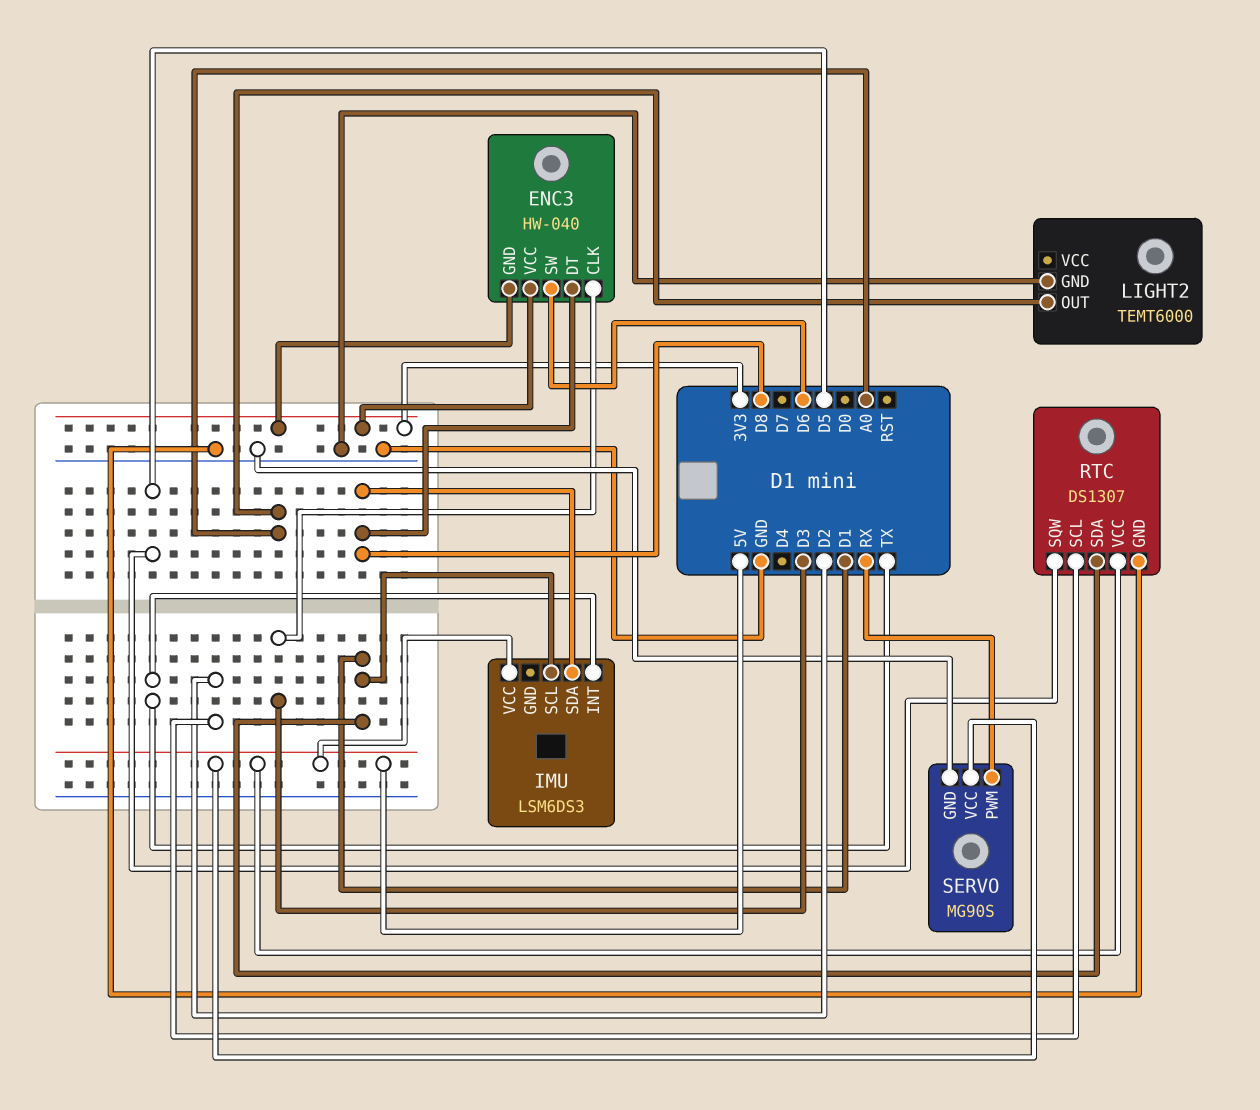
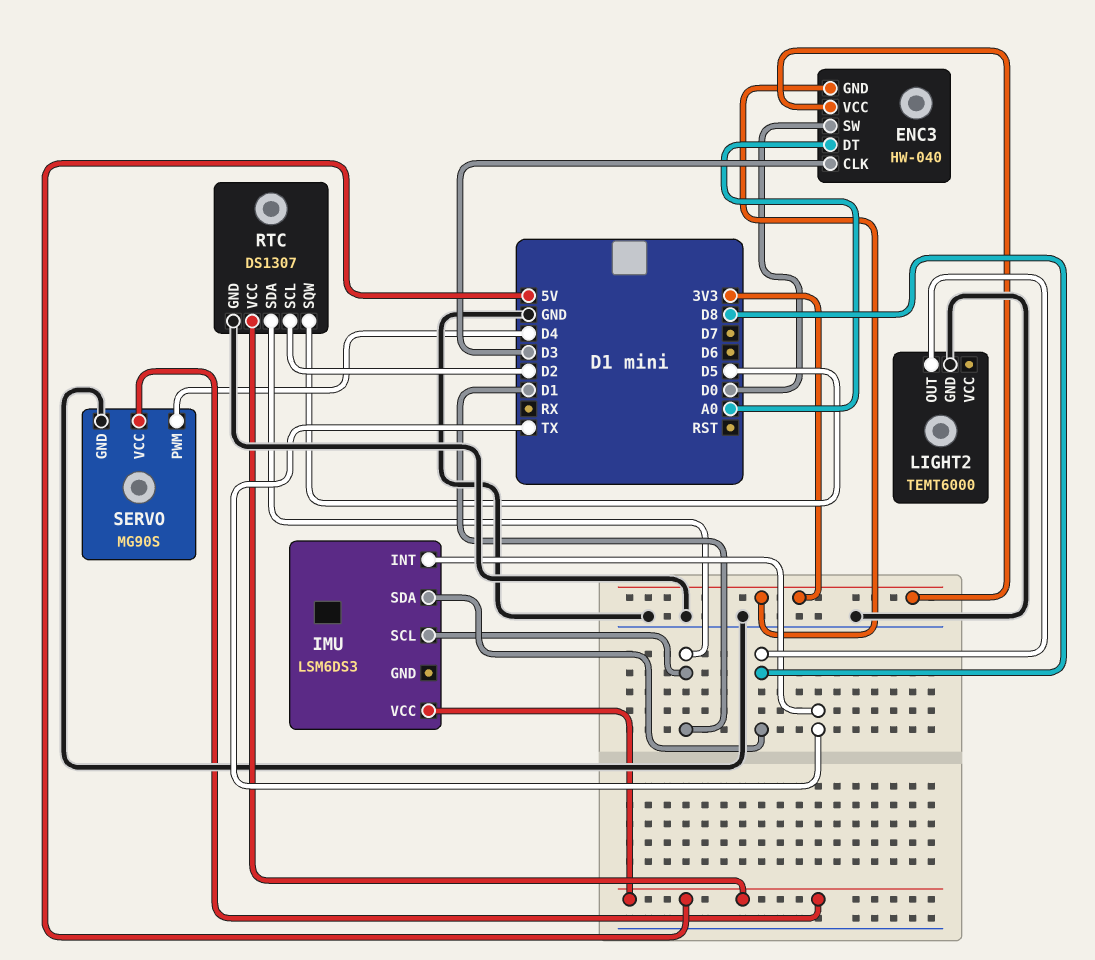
ENC3 pin DT: D8 -> A0
ENC3 pin SW: D6 -> D0
LIGHT2 pin OUT: A0 -> D8
SERVO pin PWM: RX -> D4

